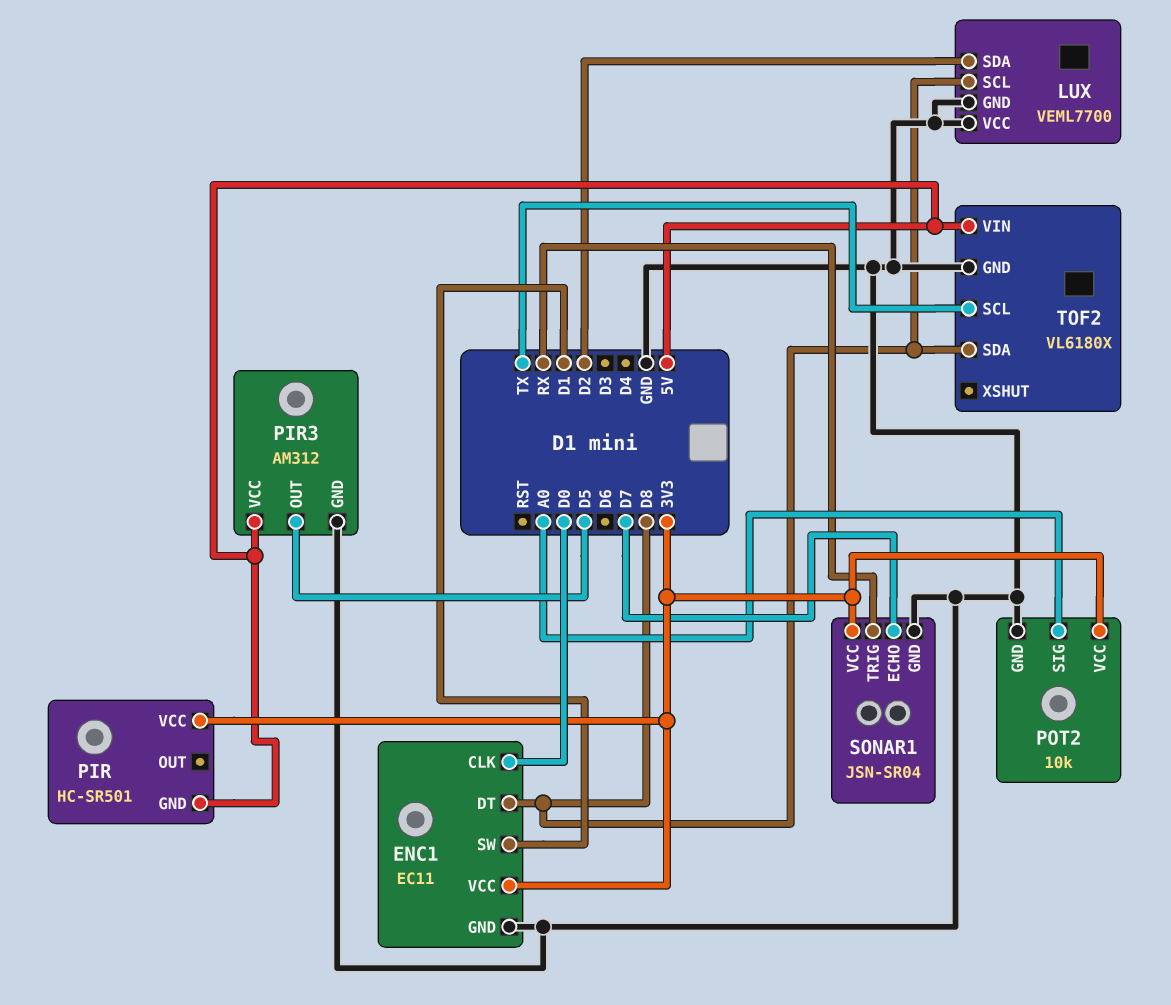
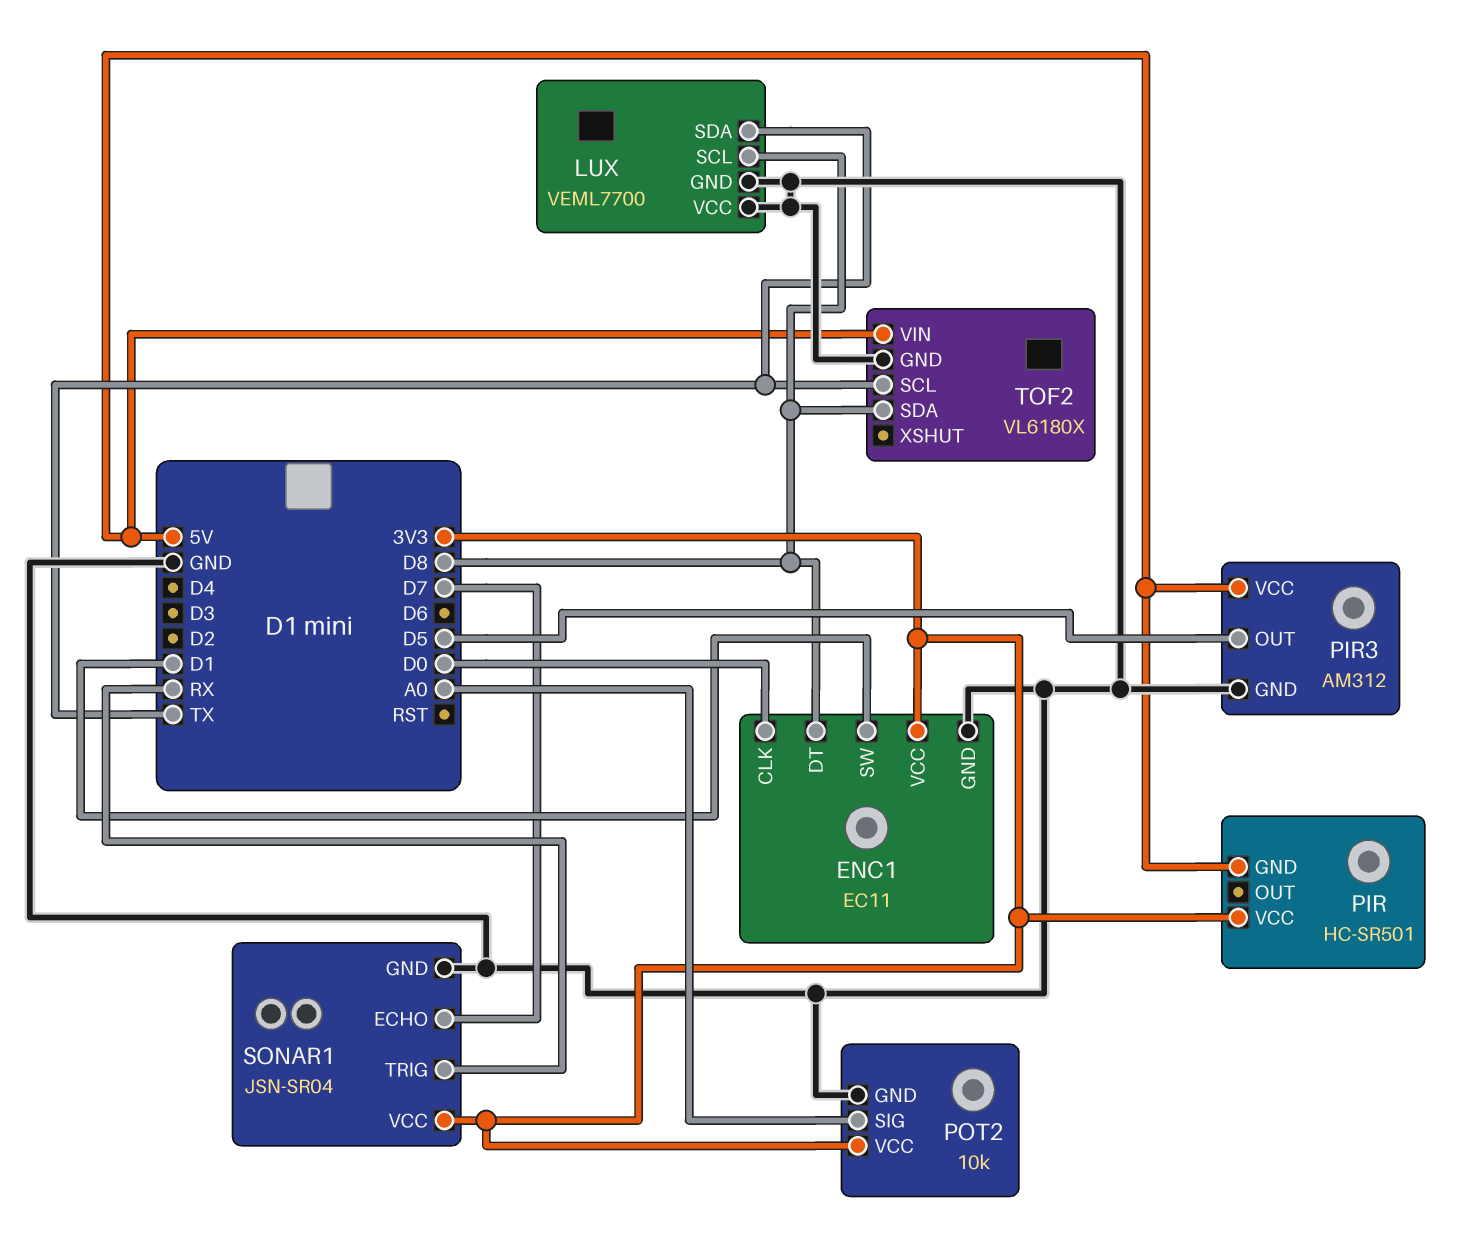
LUX pin SDA: D2 -> TX

